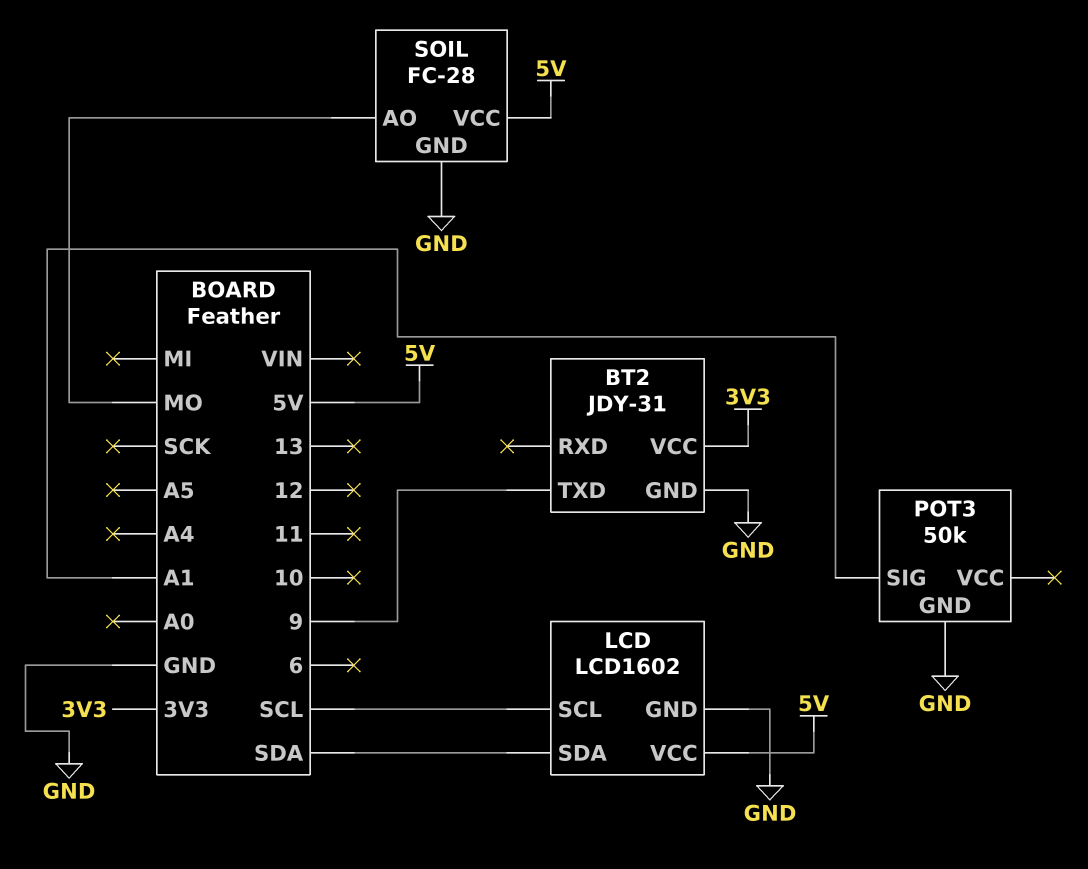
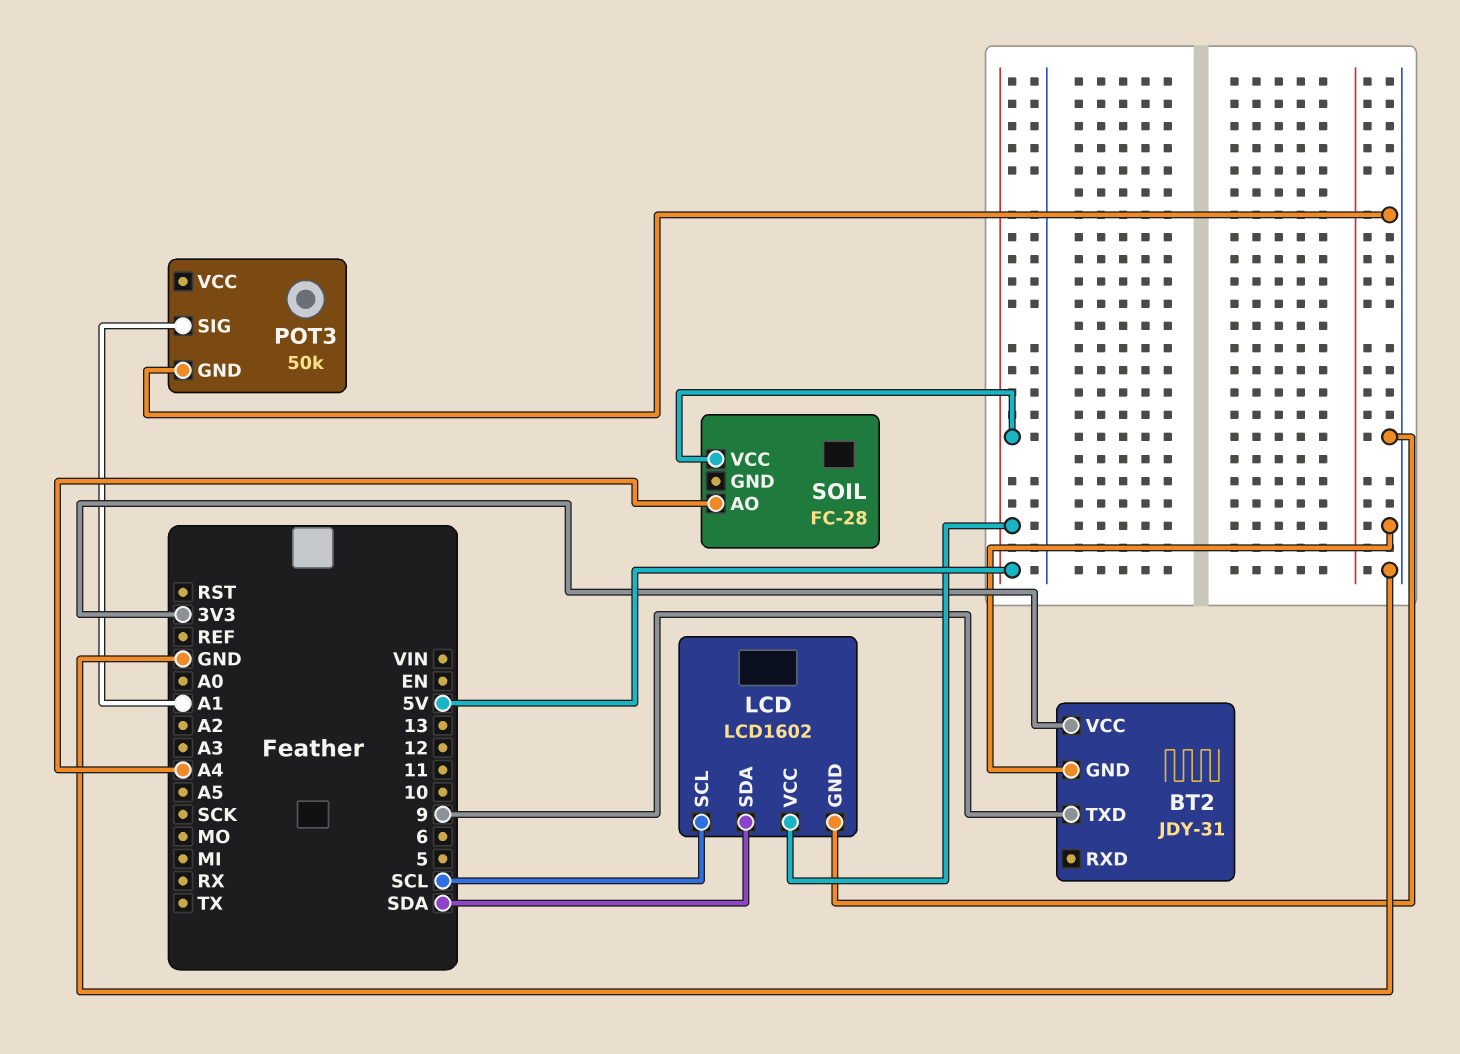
SOIL pin AO: MO -> A4
SOIL pin GND: GND -> none

